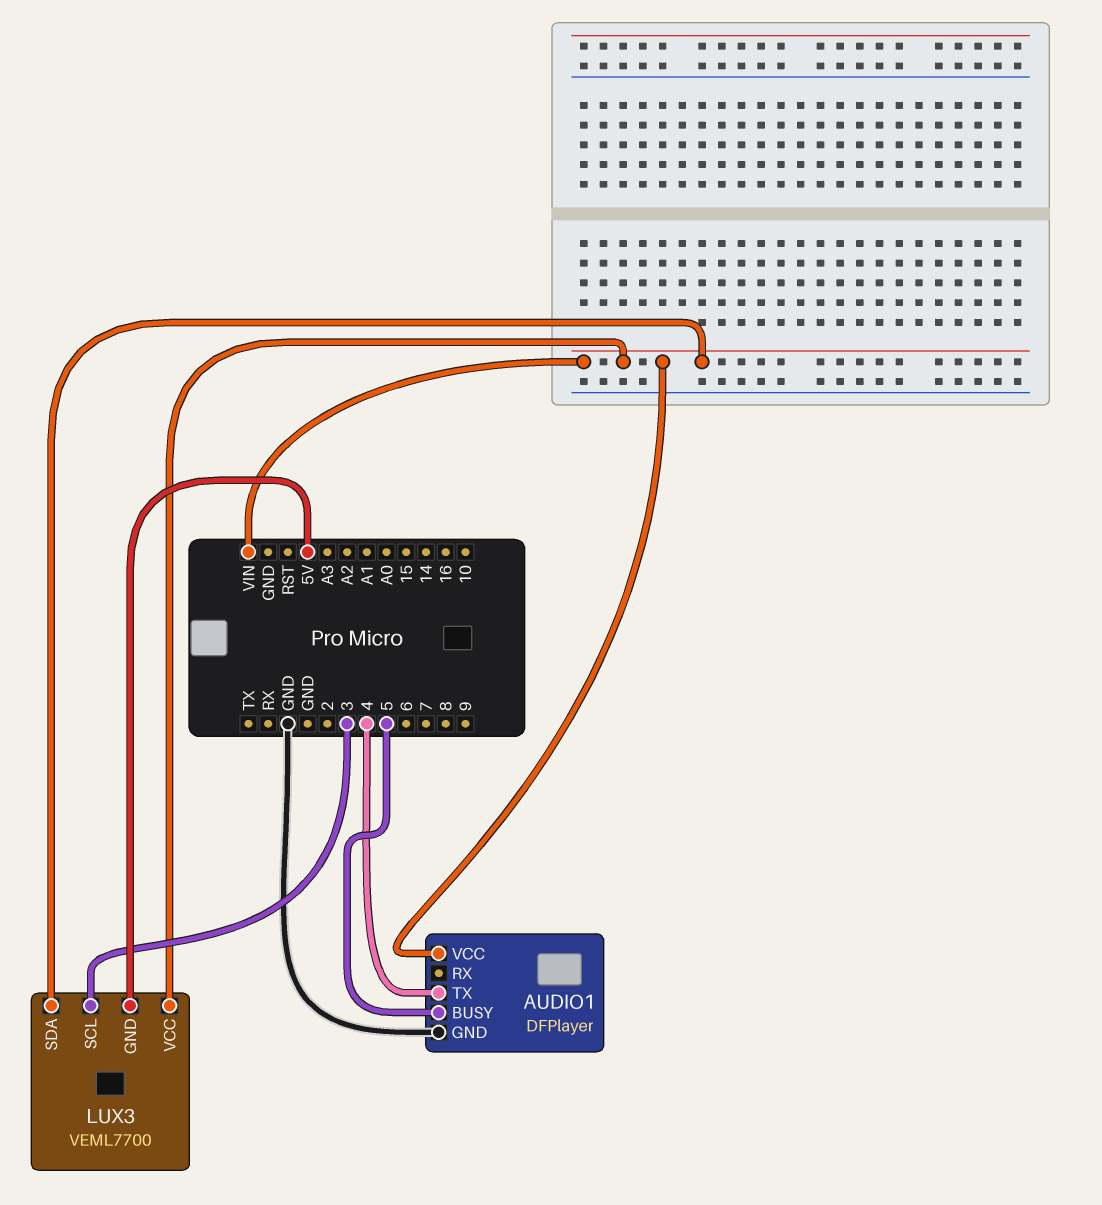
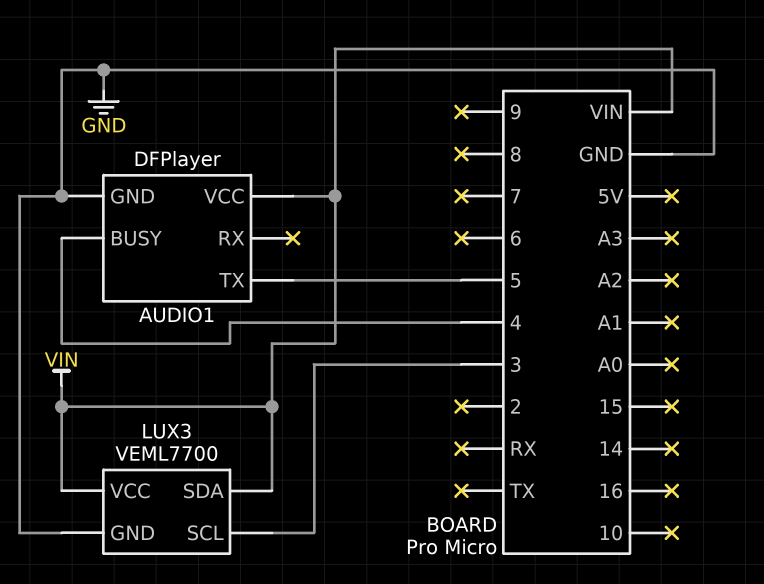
AUDIO1 pin BUSY: 5 -> 4
AUDIO1 pin TX: 4 -> 5
LUX3 pin GND: 5V -> GND

